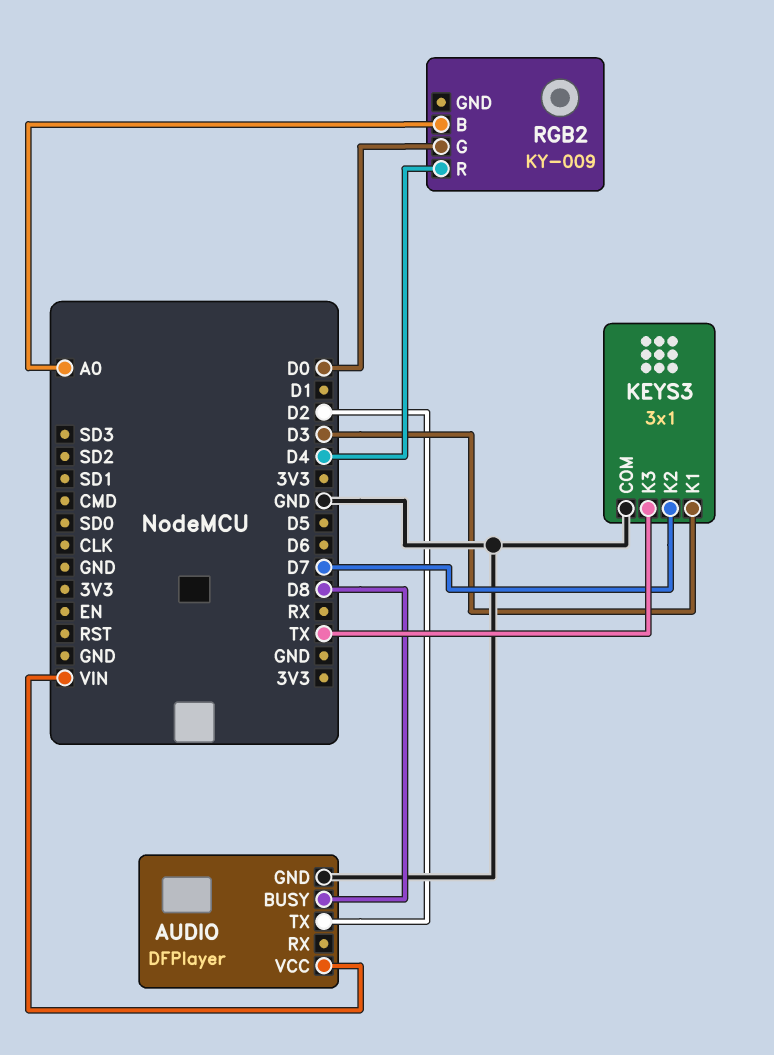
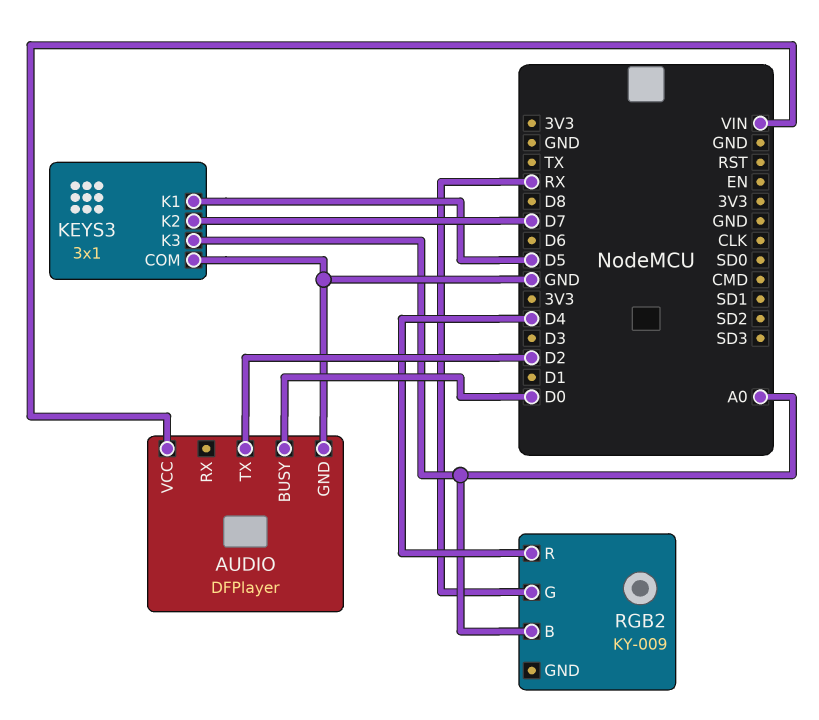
AUDIO pin BUSY: D8 -> D0
KEYS3 pin K1: D3 -> D5
KEYS3 pin K3: TX -> A0
RGB2 pin G: D0 -> RX

